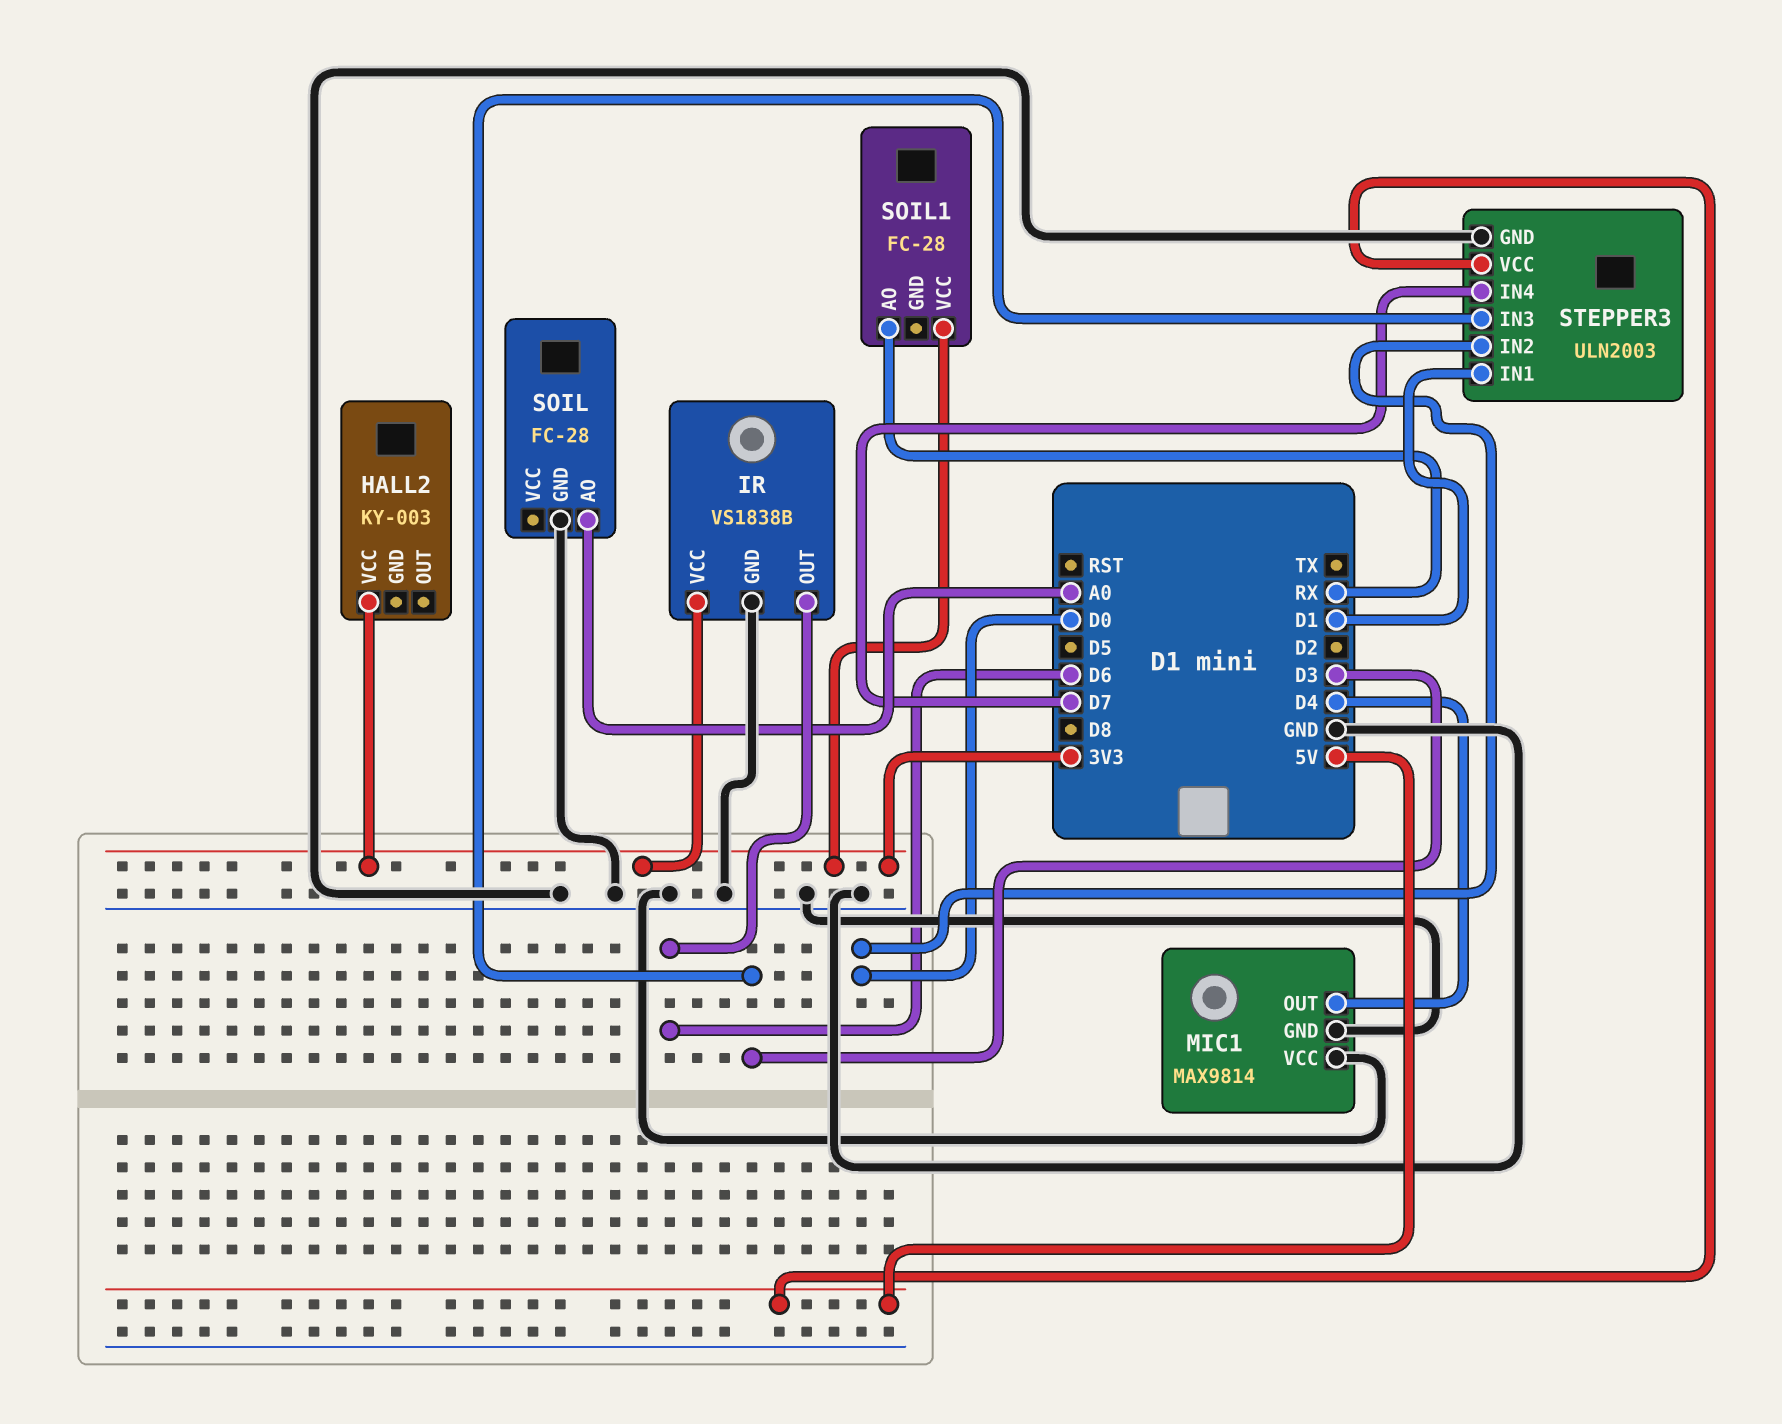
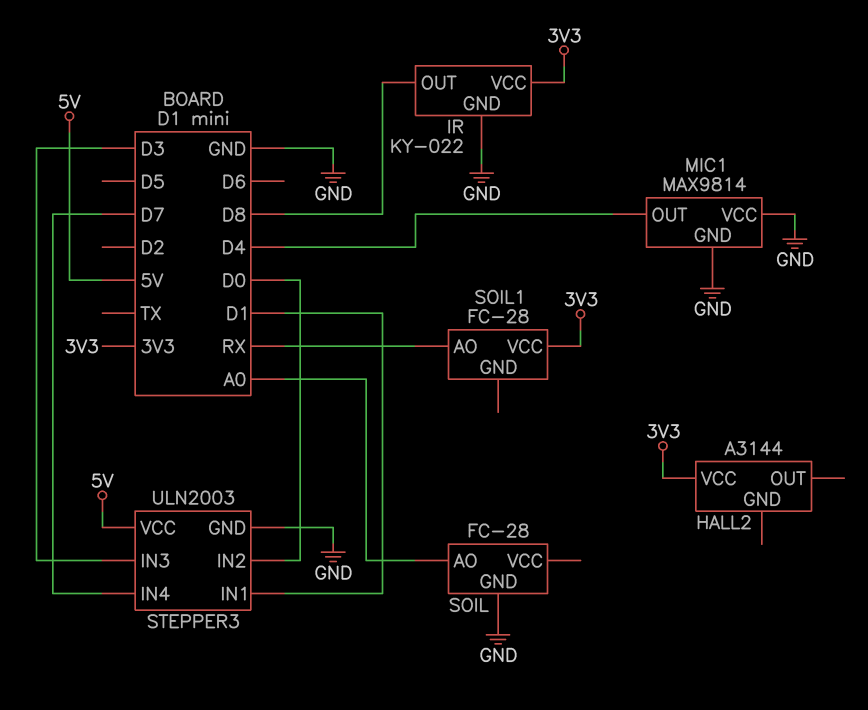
HALL2: KY-003 -> A3144
IR: VS1838B -> KY-022
IR pin OUT: D6 -> D8

